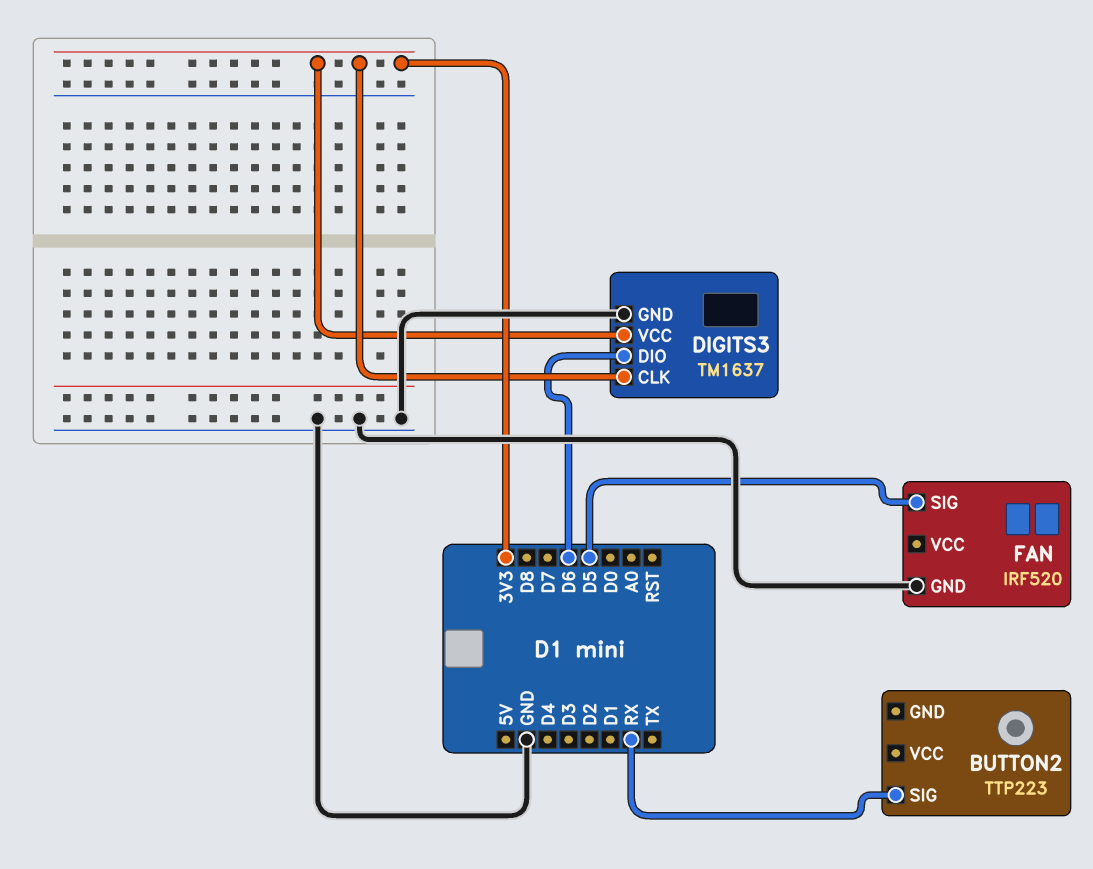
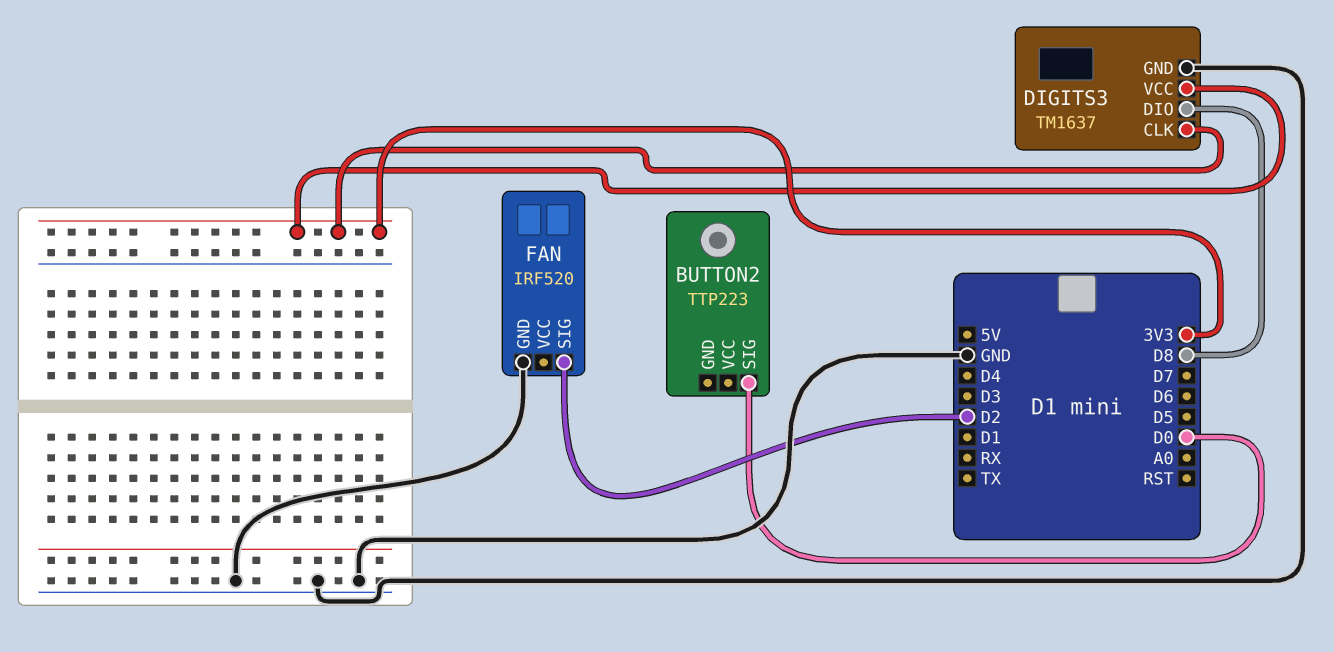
BUTTON2 pin SIG: RX -> D0
DIGITS3 pin DIO: D6 -> D8
FAN pin SIG: D5 -> D2

